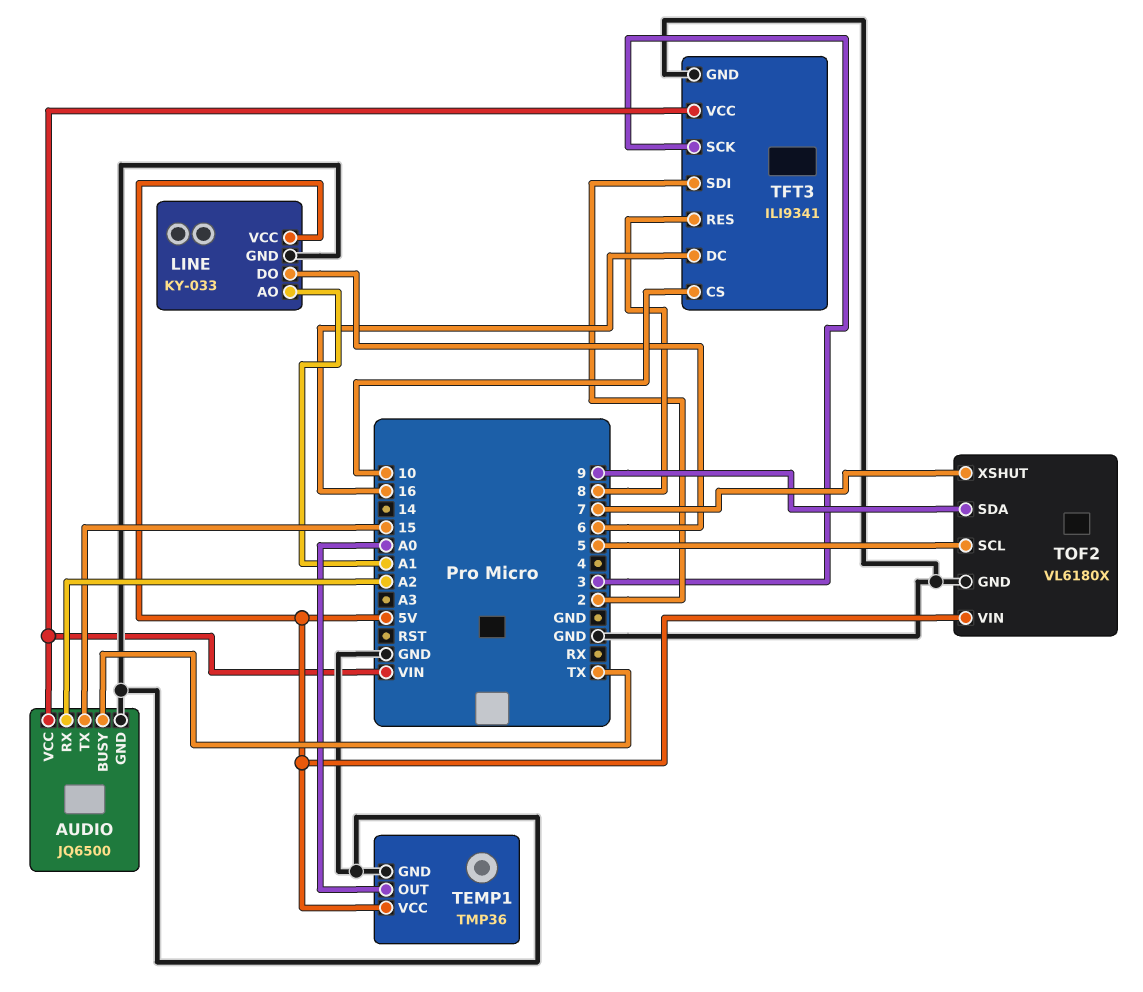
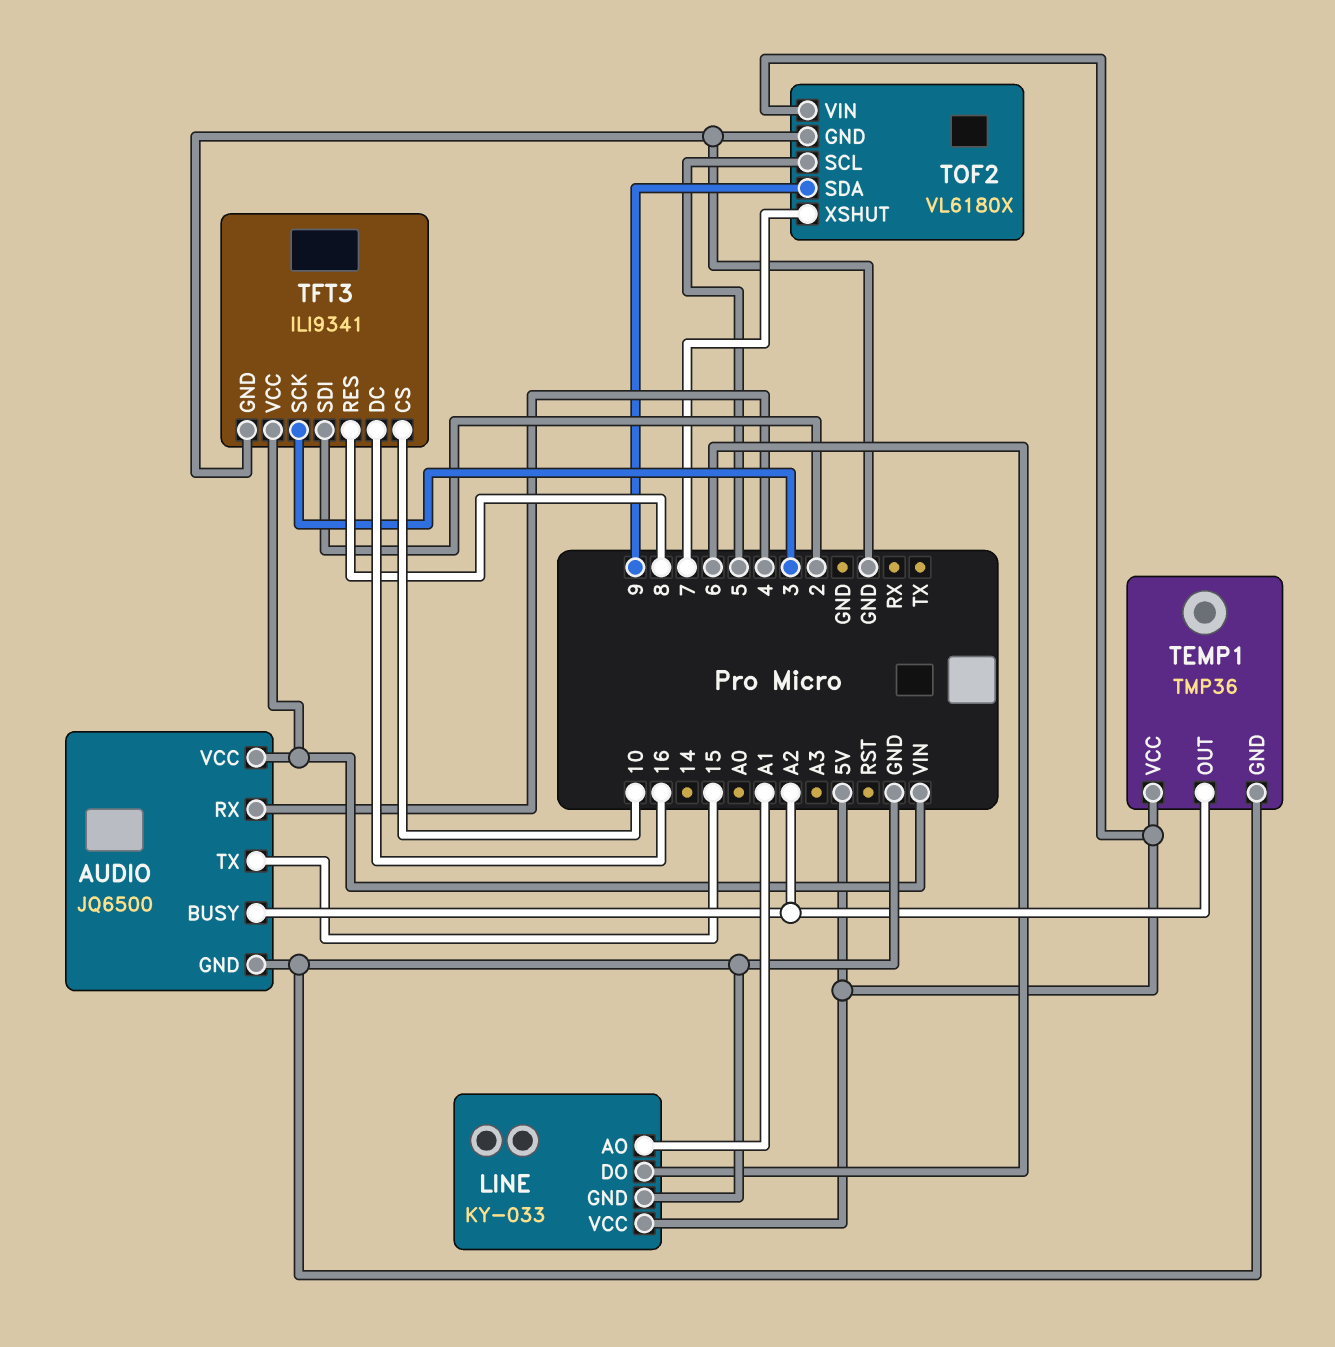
AUDIO pin BUSY: TX -> A2
AUDIO pin RX: A2 -> 4
TEMP1 pin OUT: A0 -> A2

